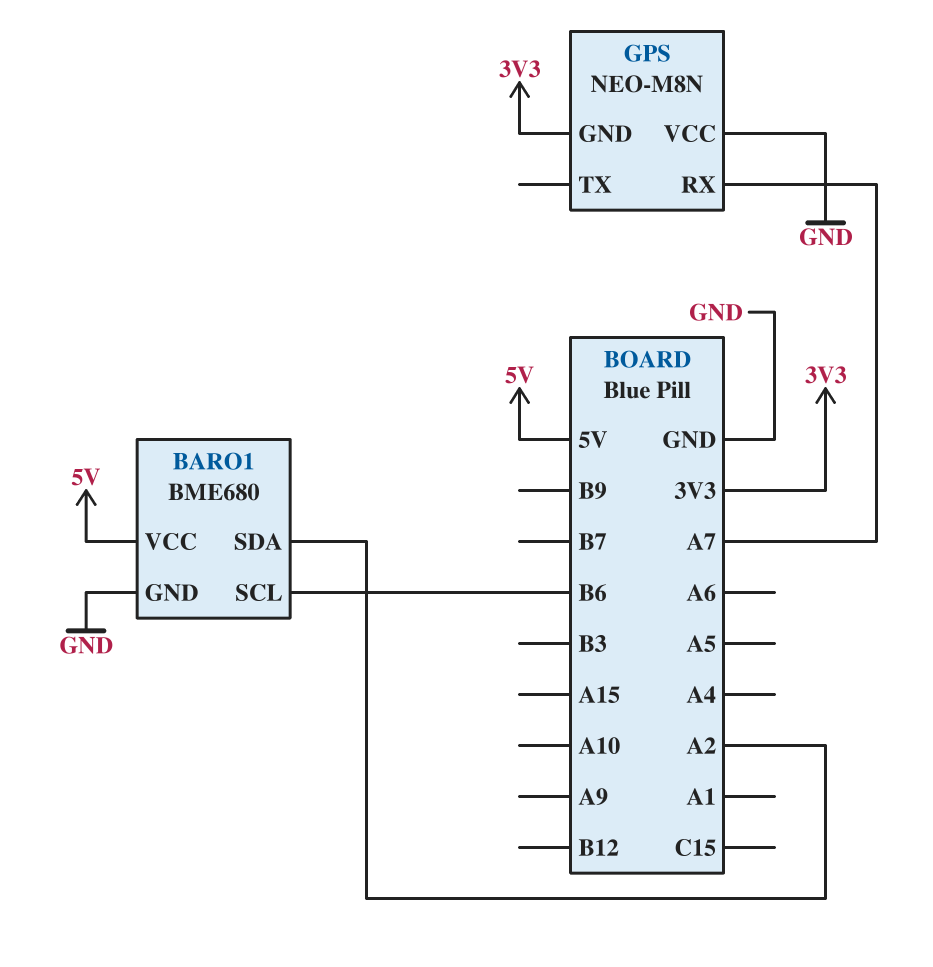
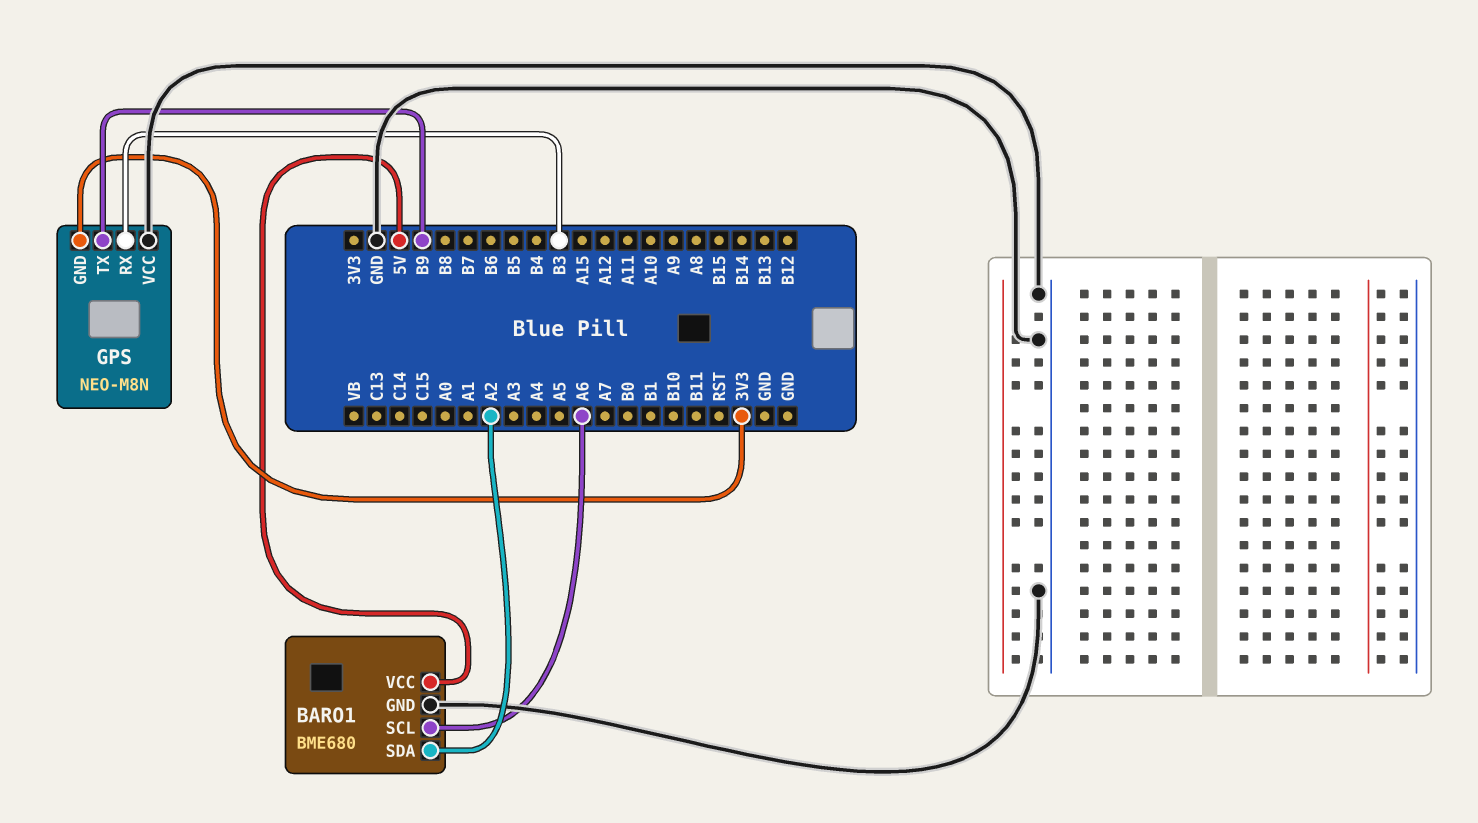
BARO1 pin SCL: B6 -> A6
GPS pin RX: A7 -> B3
GPS pin TX: none -> B9

